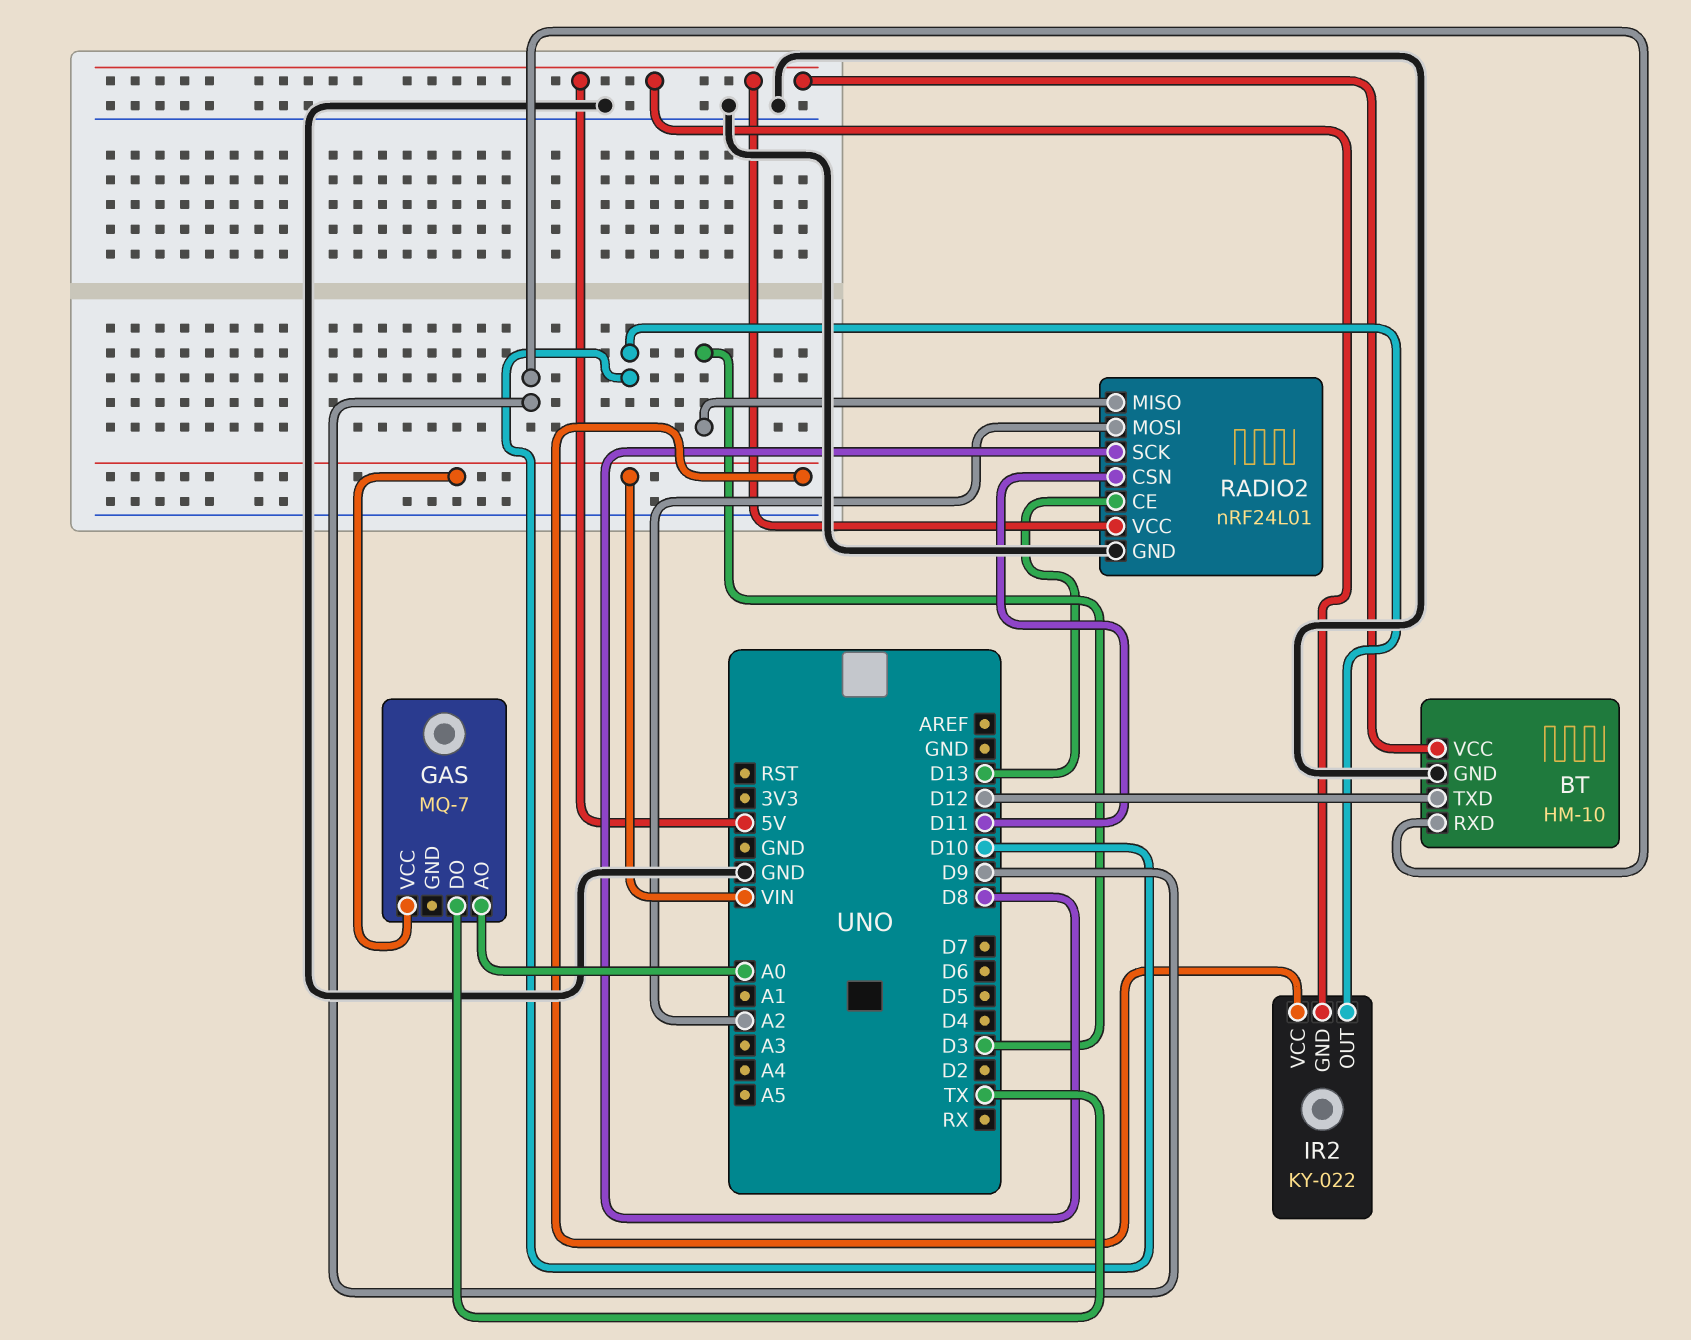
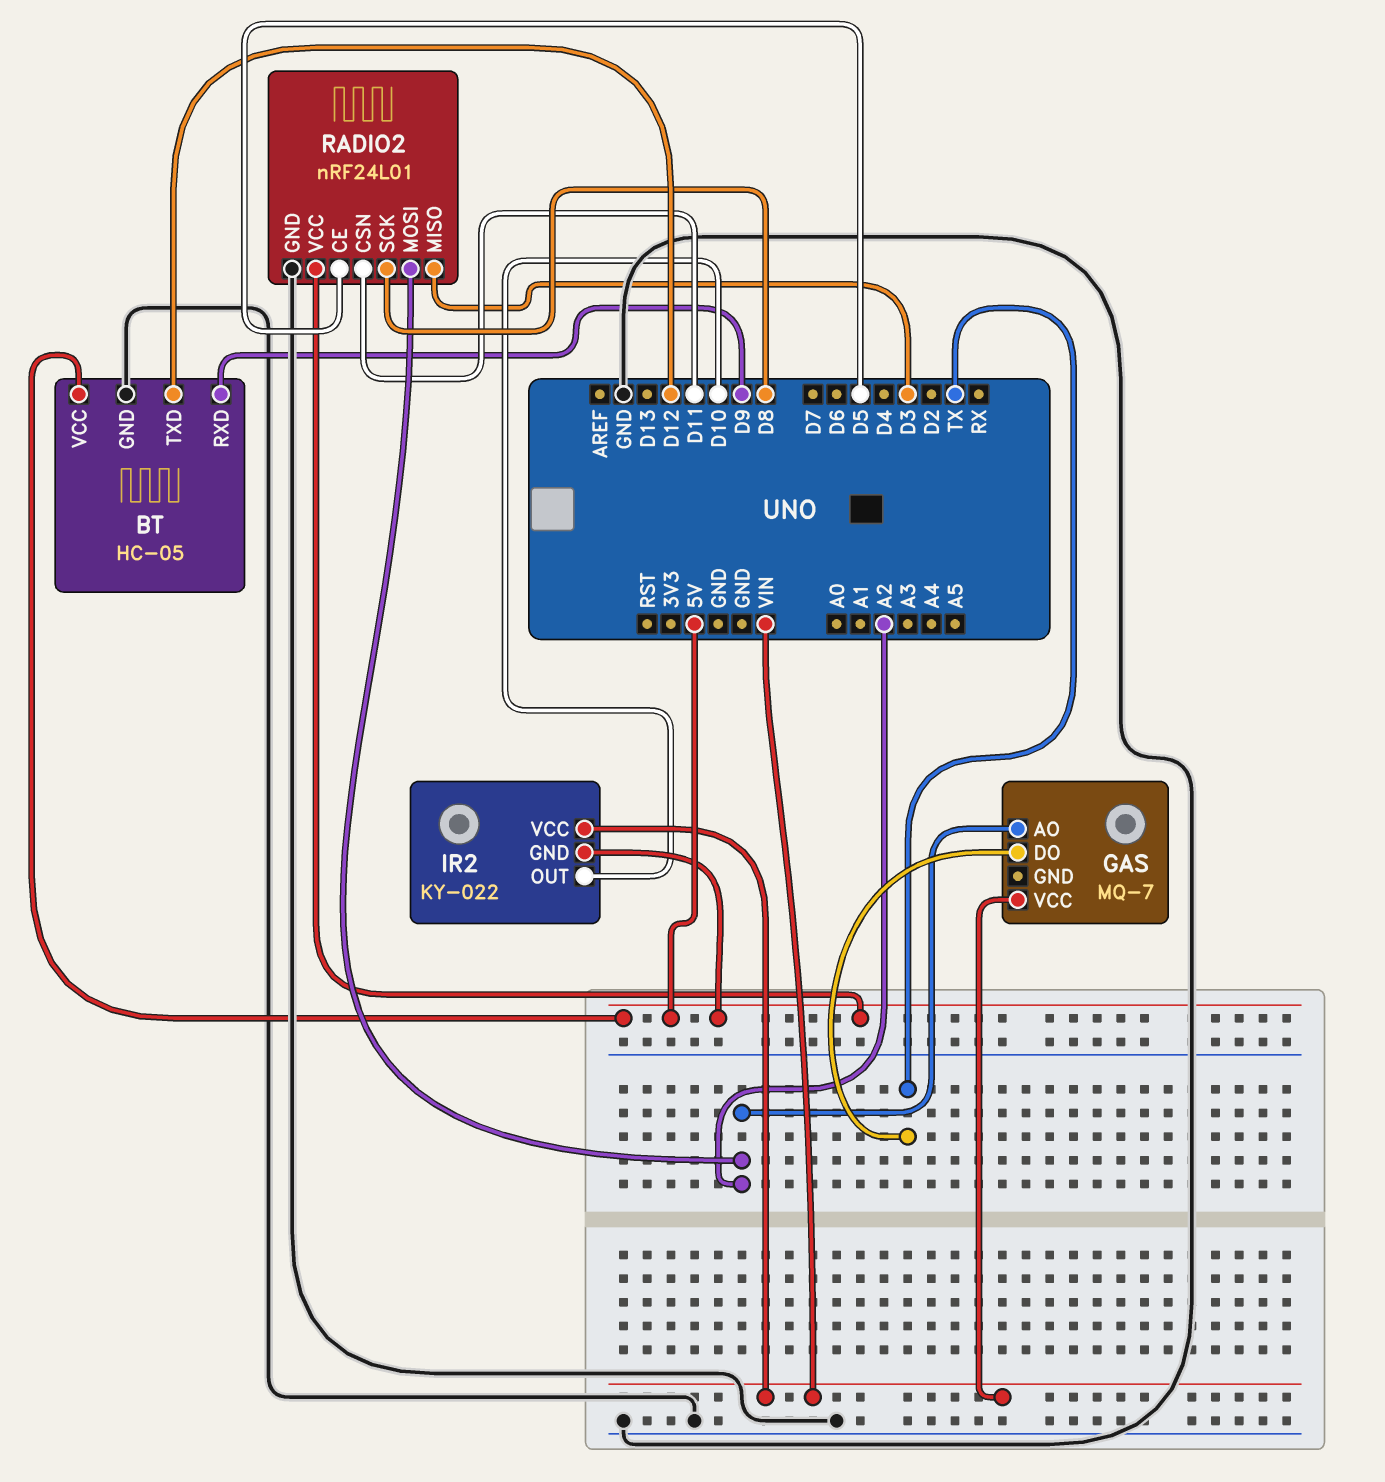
BT: HM-10 -> HC-05
GAS pin AO: A0 -> A2
RADIO2 pin CE: D13 -> D5

